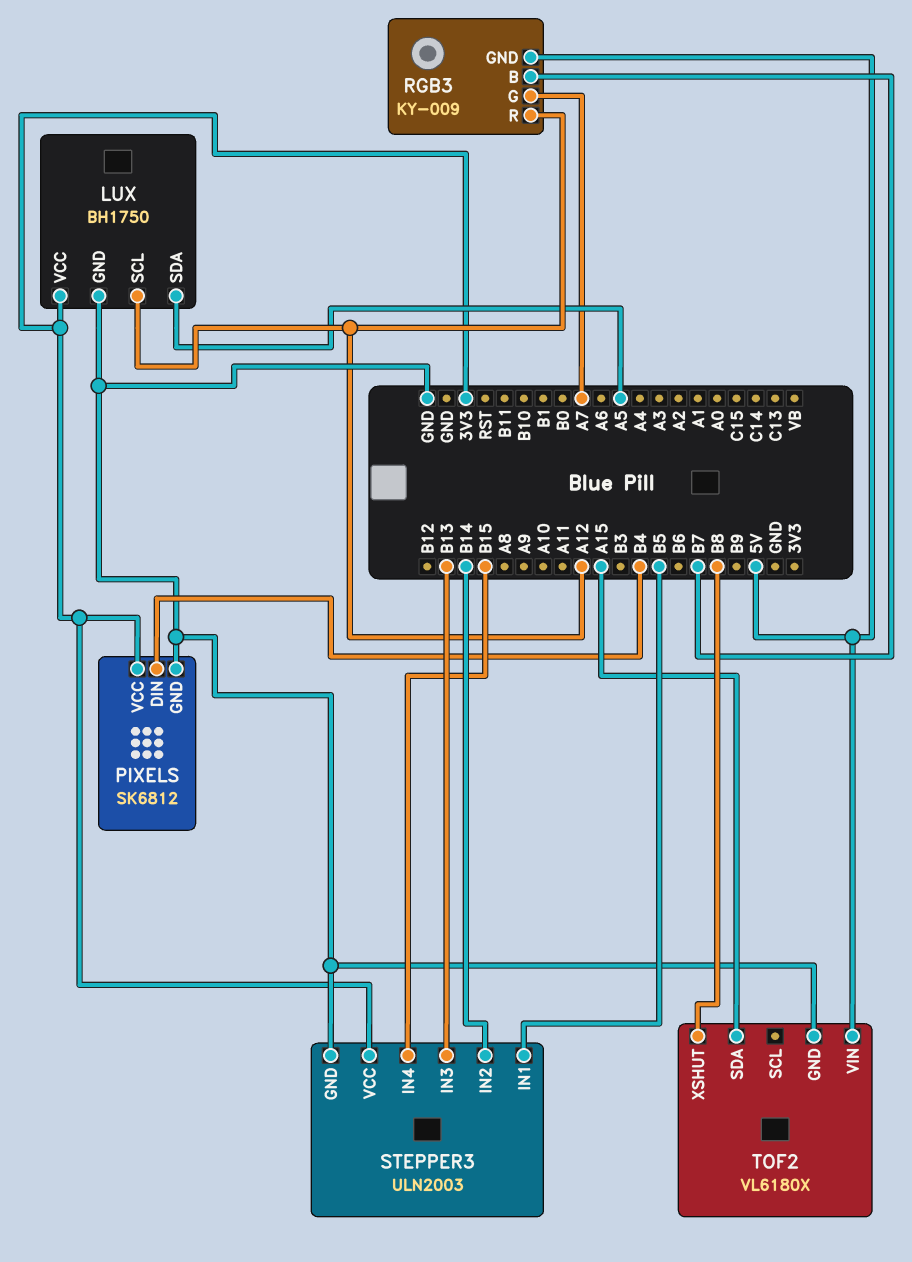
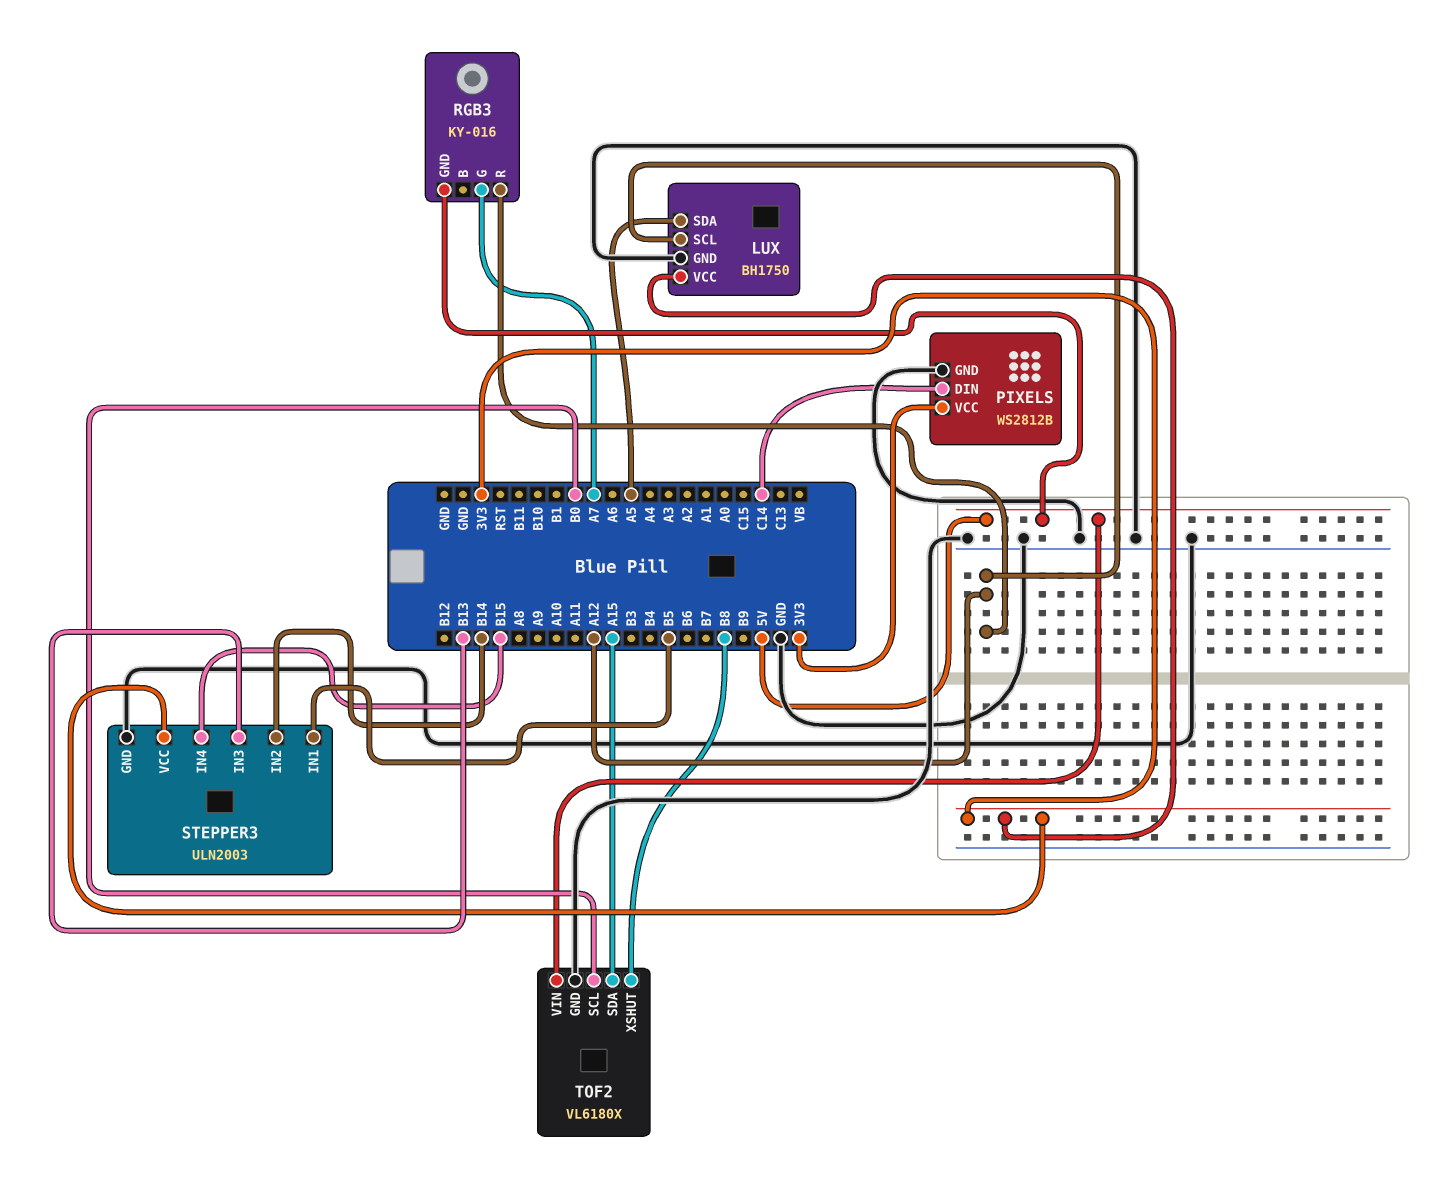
PIXELS: SK6812 -> WS2812B
PIXELS pin DIN: B4 -> C14
RGB3: KY-009 -> KY-016
RGB3 pin B: B7 -> none
TOF2 pin SCL: none -> B0

